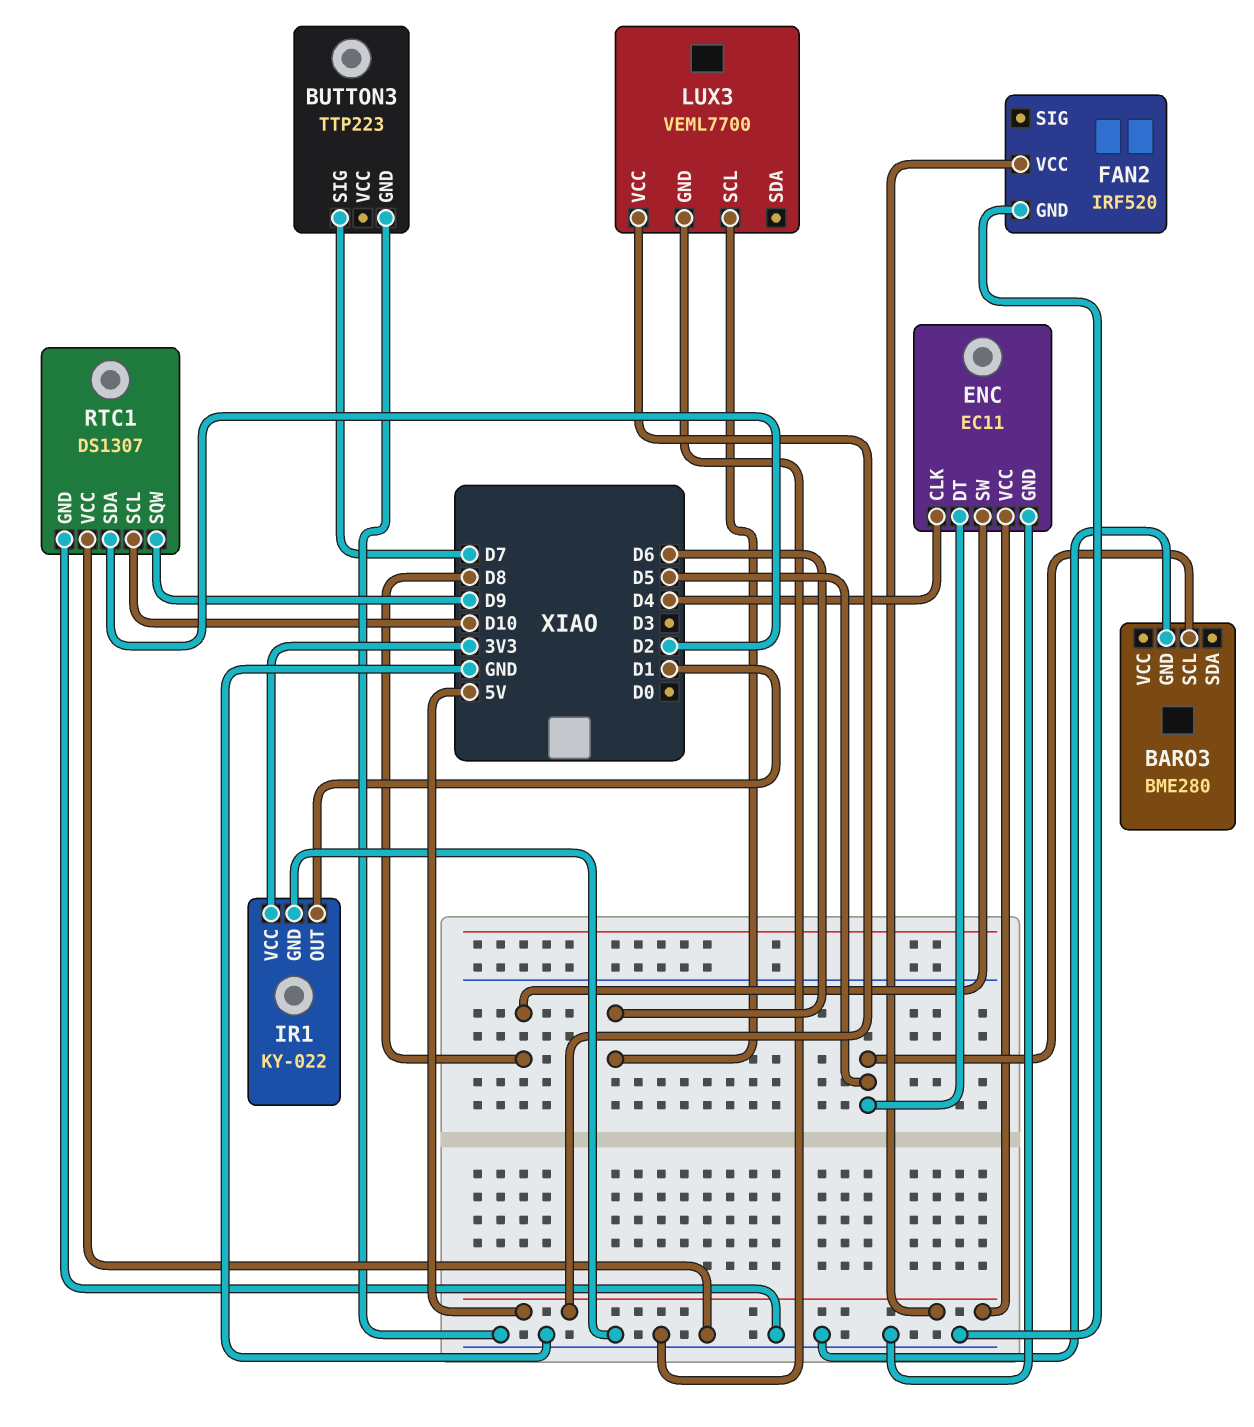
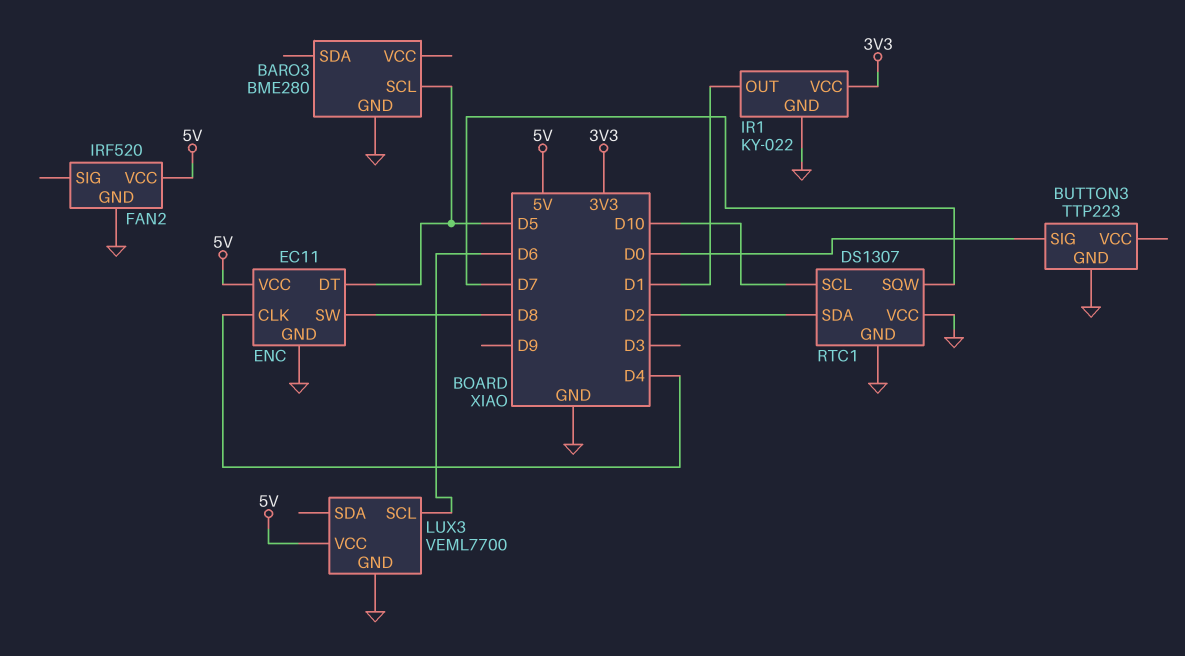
BUTTON3 pin SIG: D7 -> D0
RTC1 pin SQW: D9 -> D7

